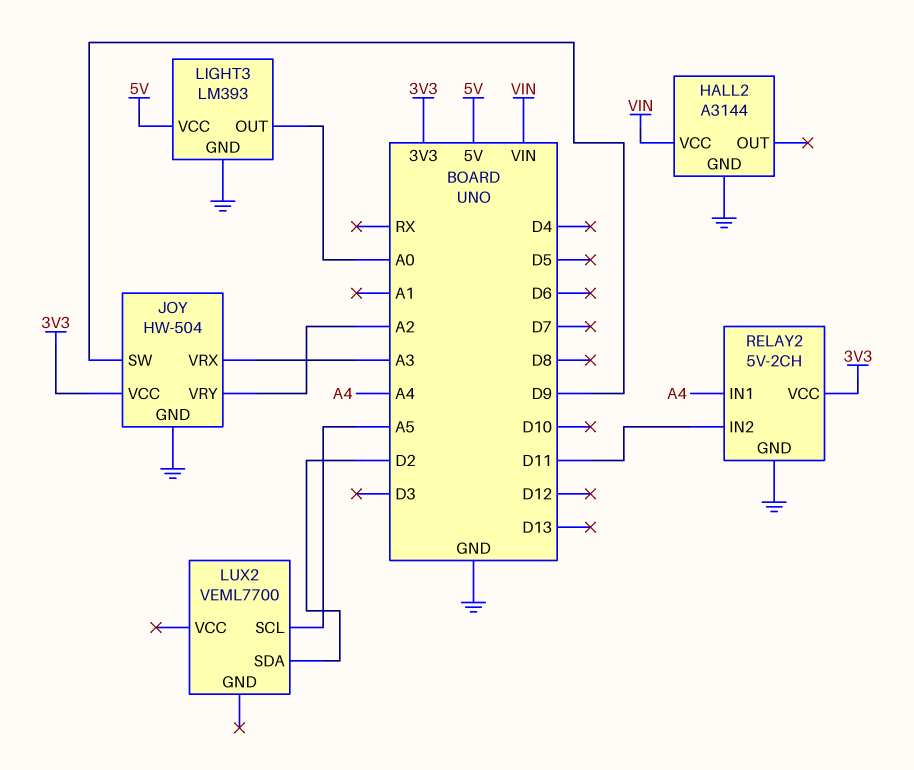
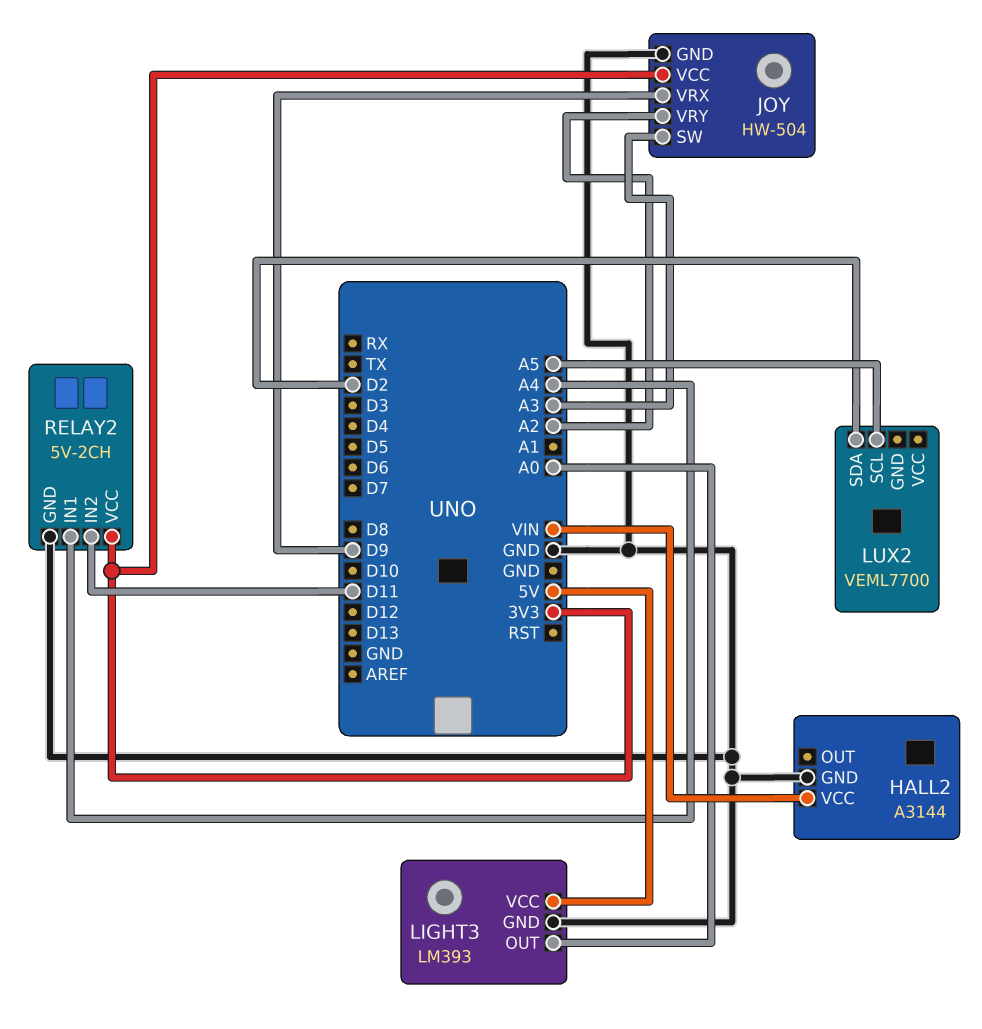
JOY pin SW: D9 -> A3
JOY pin VRX: A3 -> D9

